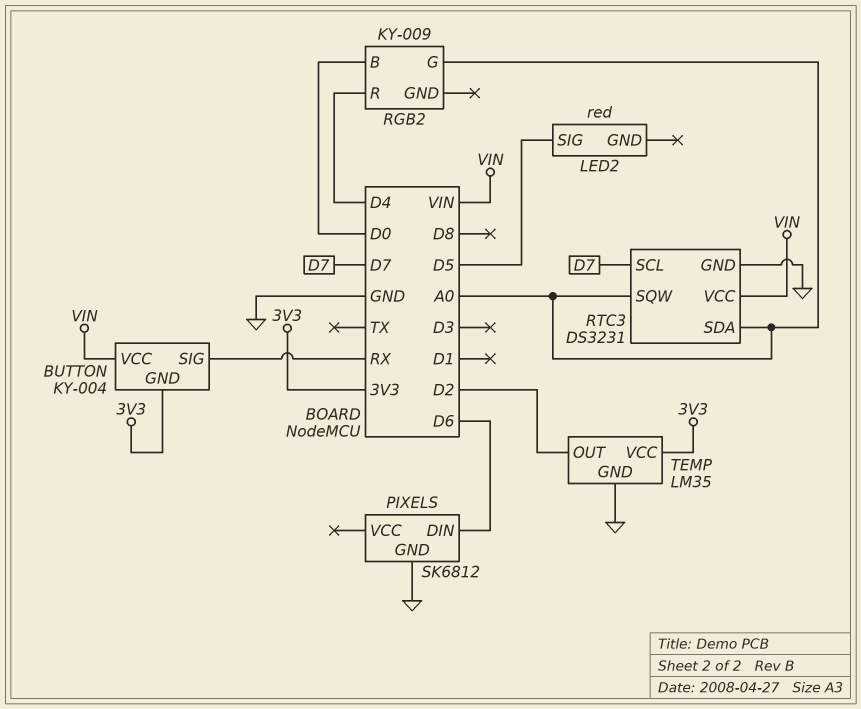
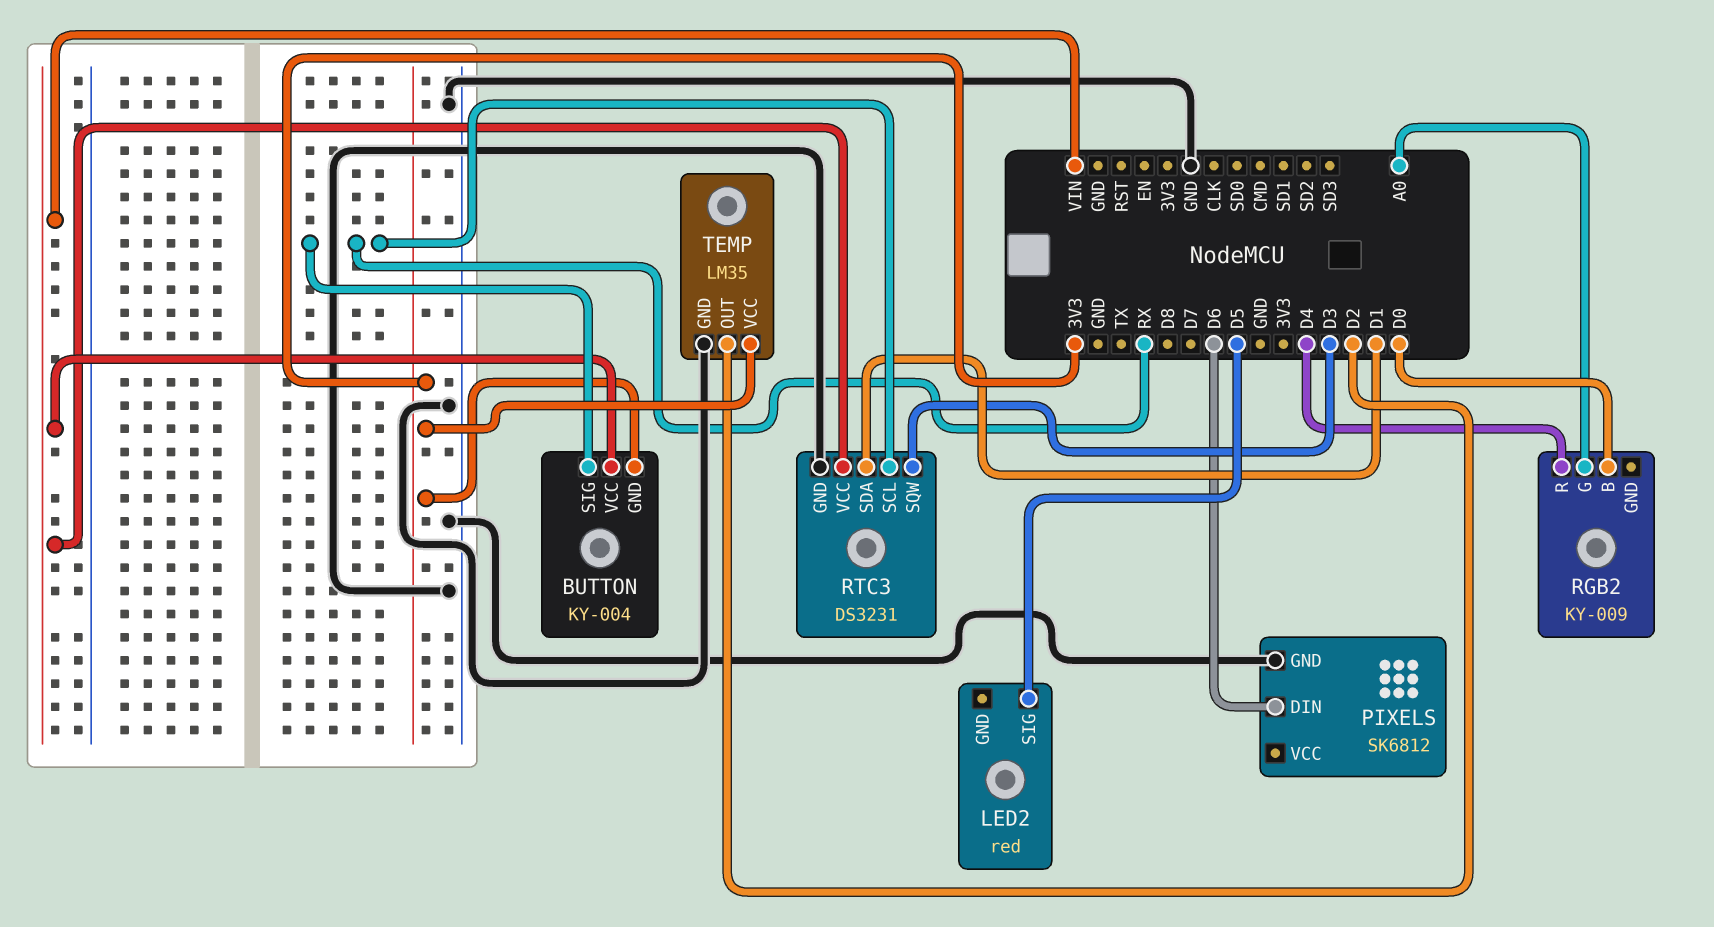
RTC3 pin SCL: D7 -> RX
RTC3 pin SDA: A0 -> D1
RTC3 pin SQW: A0 -> D3

